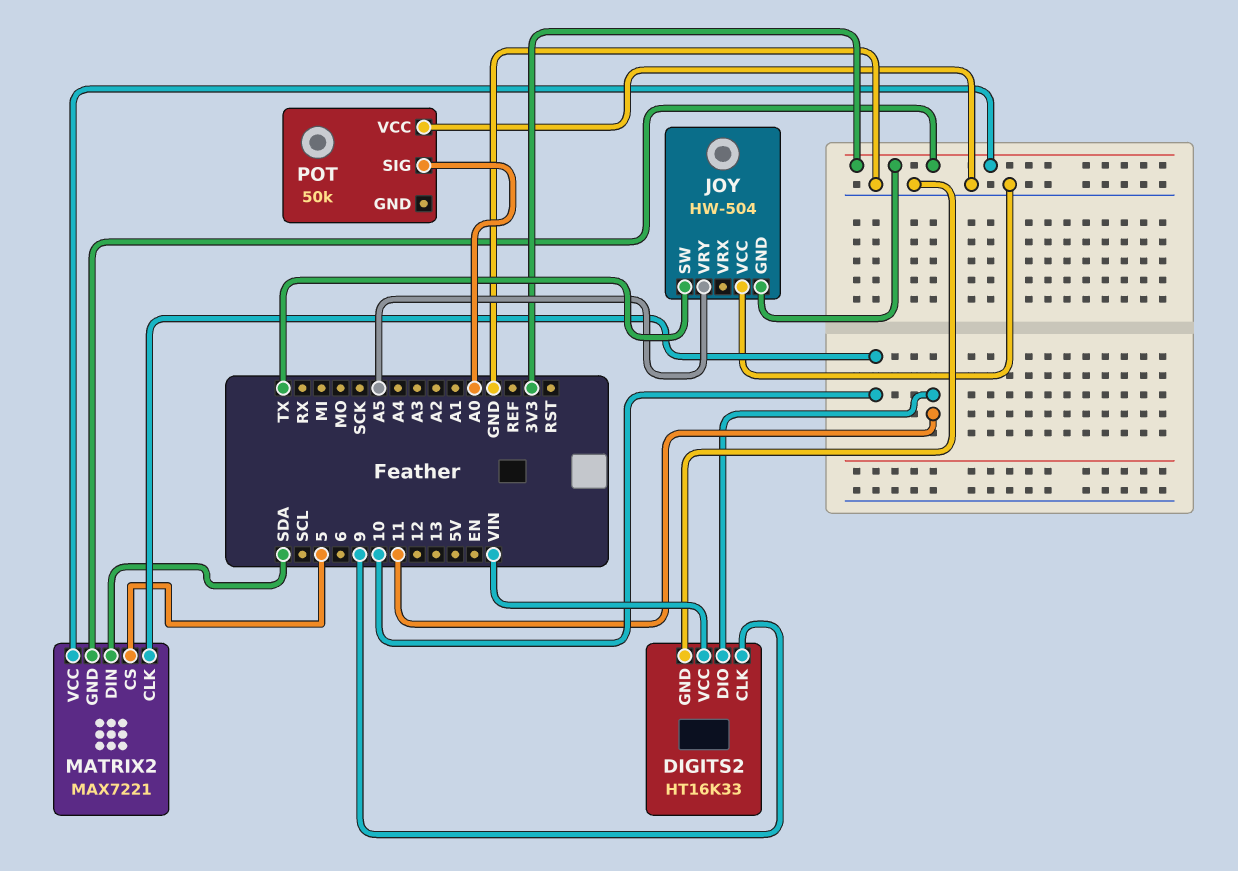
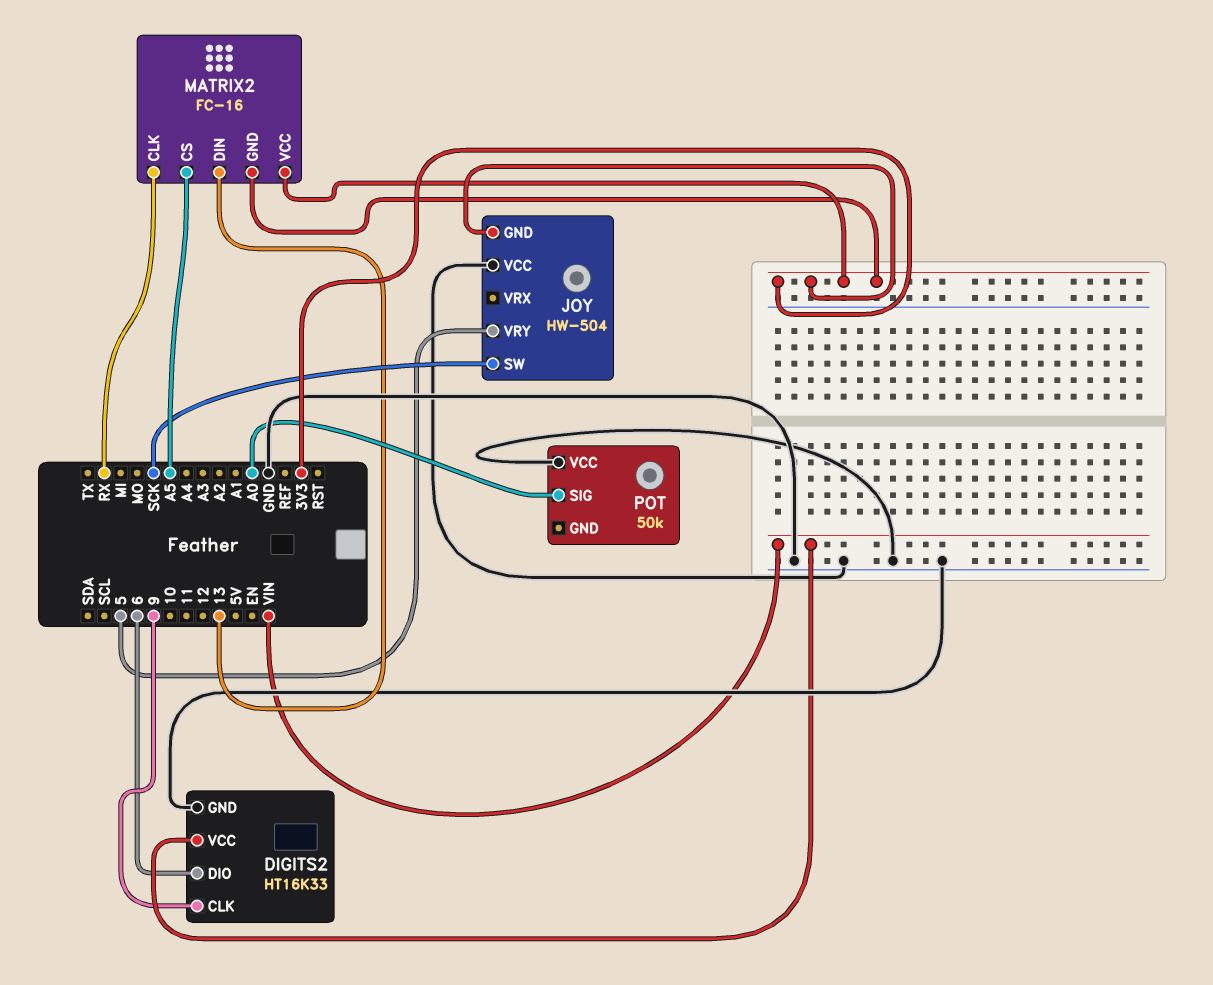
DIGITS2 pin DIO: 11 -> 6
JOY pin SW: TX -> SCK
JOY pin VRY: A5 -> 5
MATRIX2: MAX7221 -> FC-16
MATRIX2 pin CLK: 10 -> RX
MATRIX2 pin CS: 5 -> A5
MATRIX2 pin DIN: SDA -> 13

